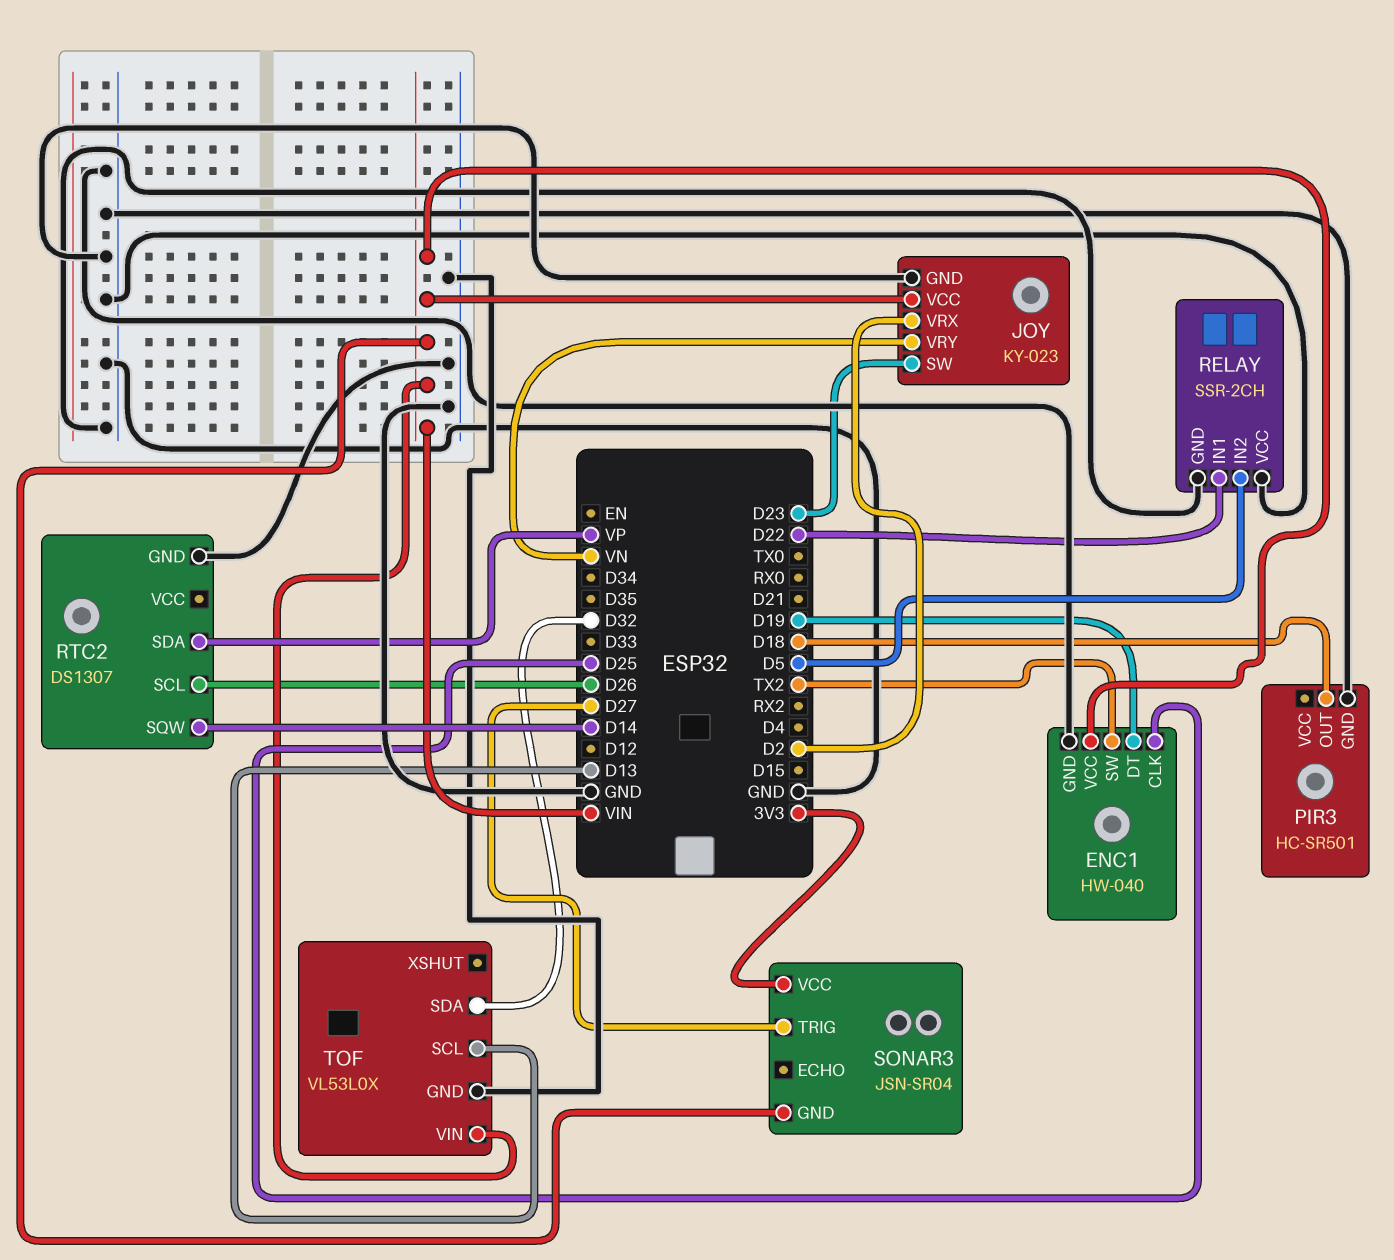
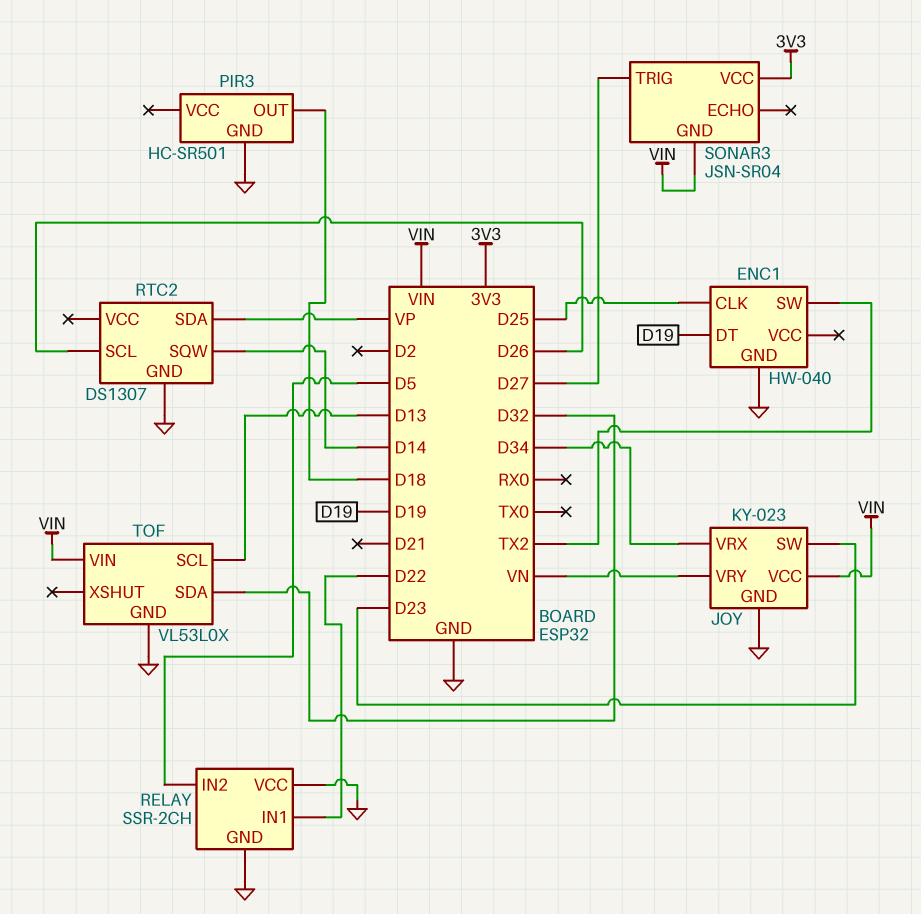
ENC1 pin VCC: VIN -> none
JOY pin VRX: D2 -> D34

